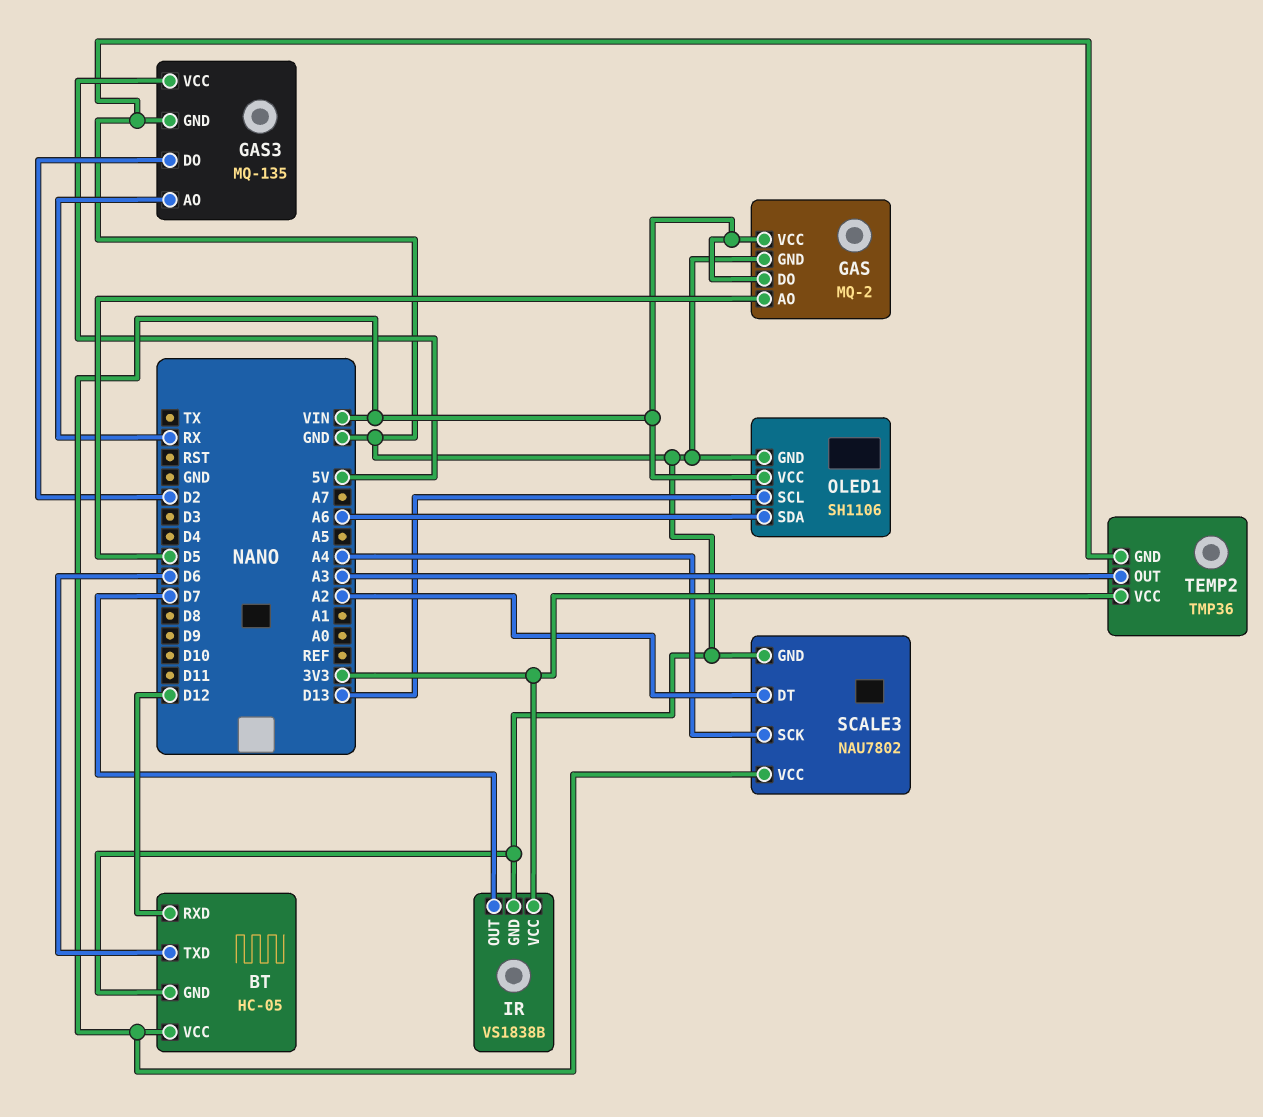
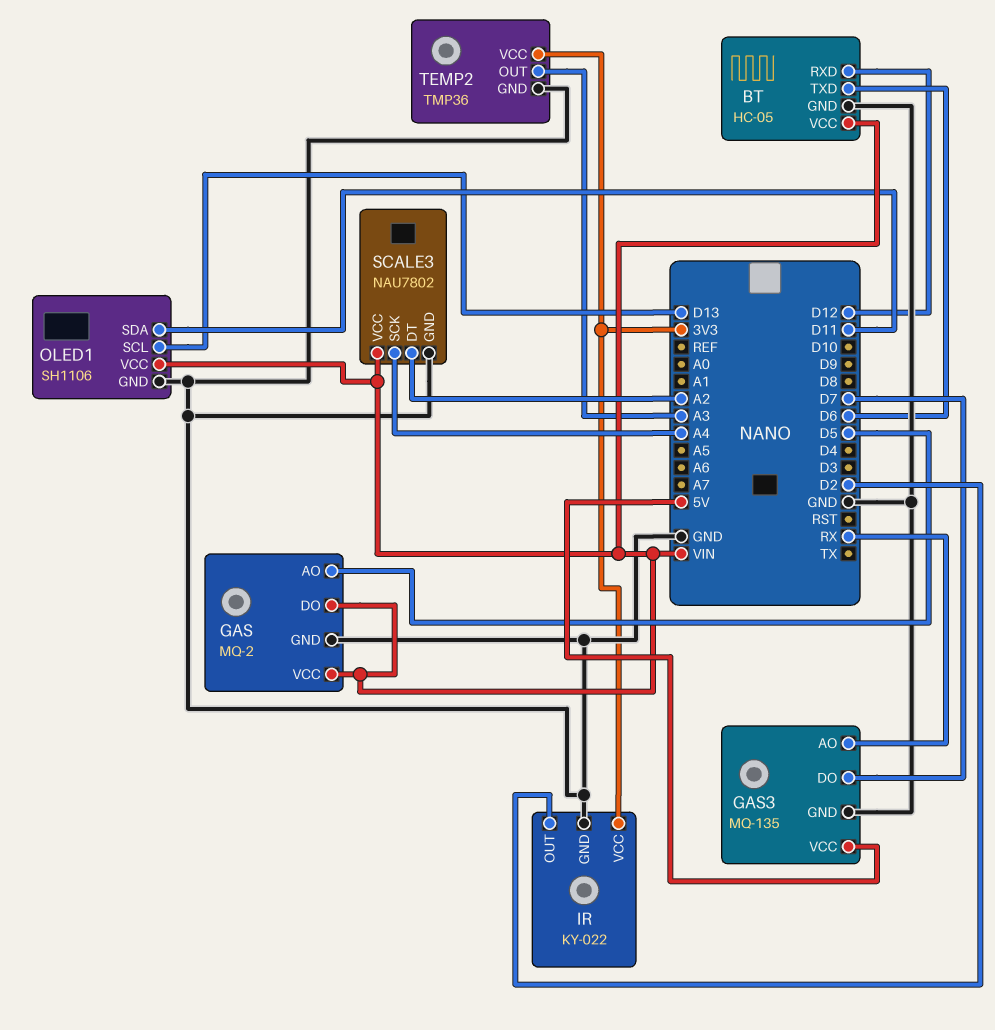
GAS3 pin DO: D2 -> D7
IR: VS1838B -> KY-022
IR pin OUT: D7 -> D2
OLED1 pin SDA: A6 -> D11

